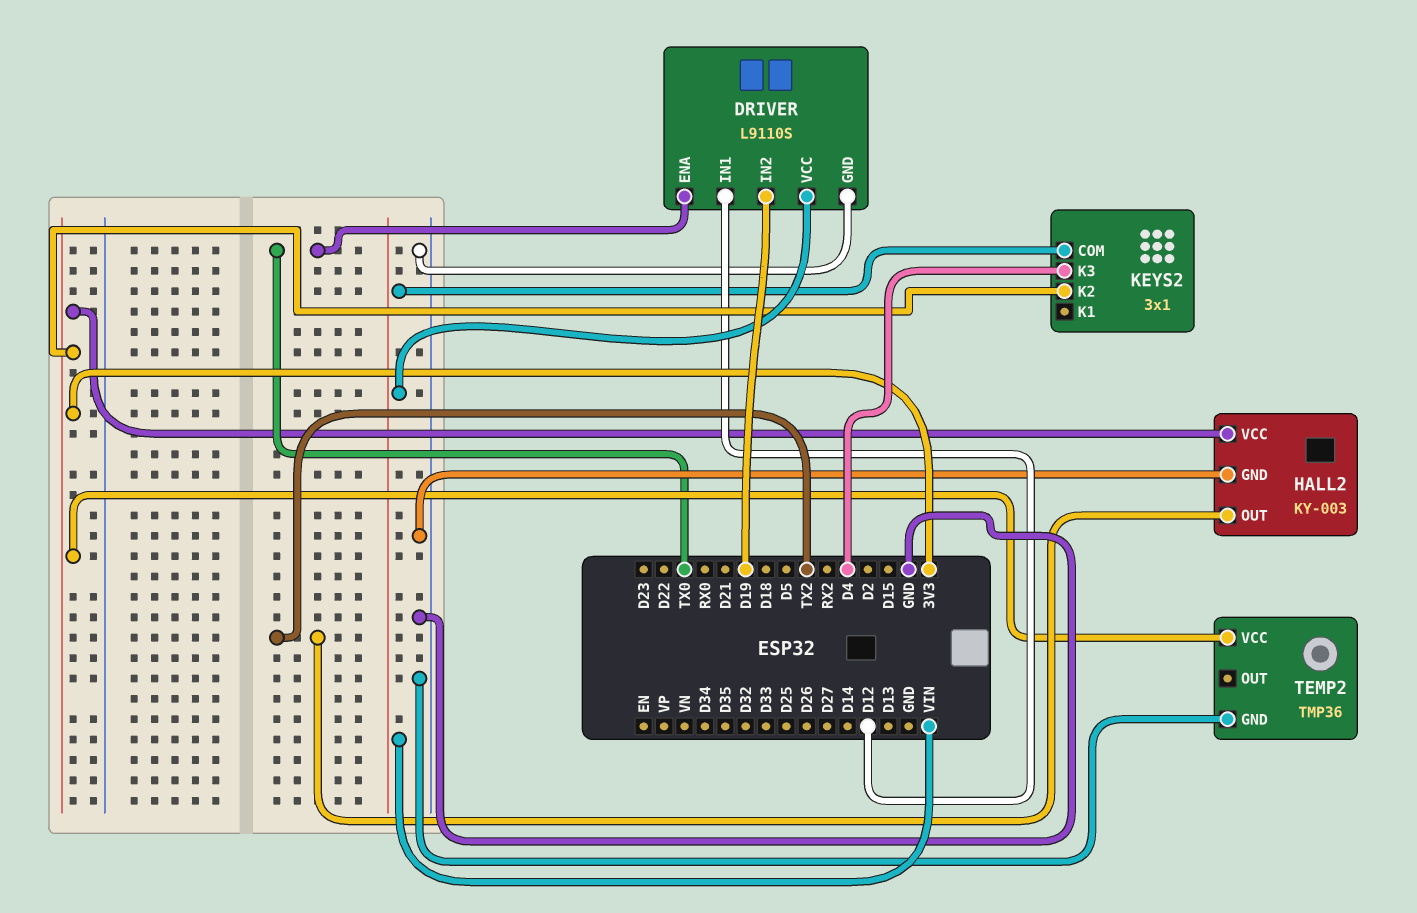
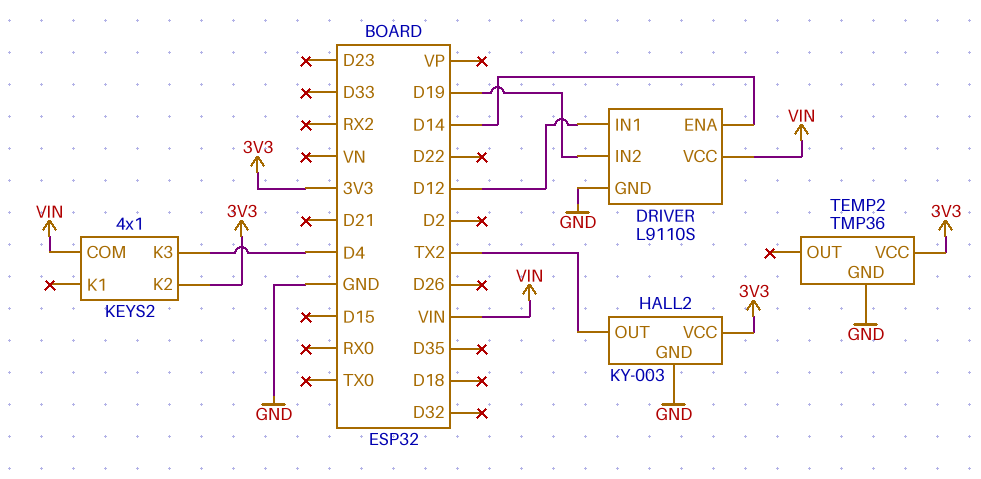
DRIVER pin ENA: TX0 -> D14
KEYS2: 3x1 -> 4x1

